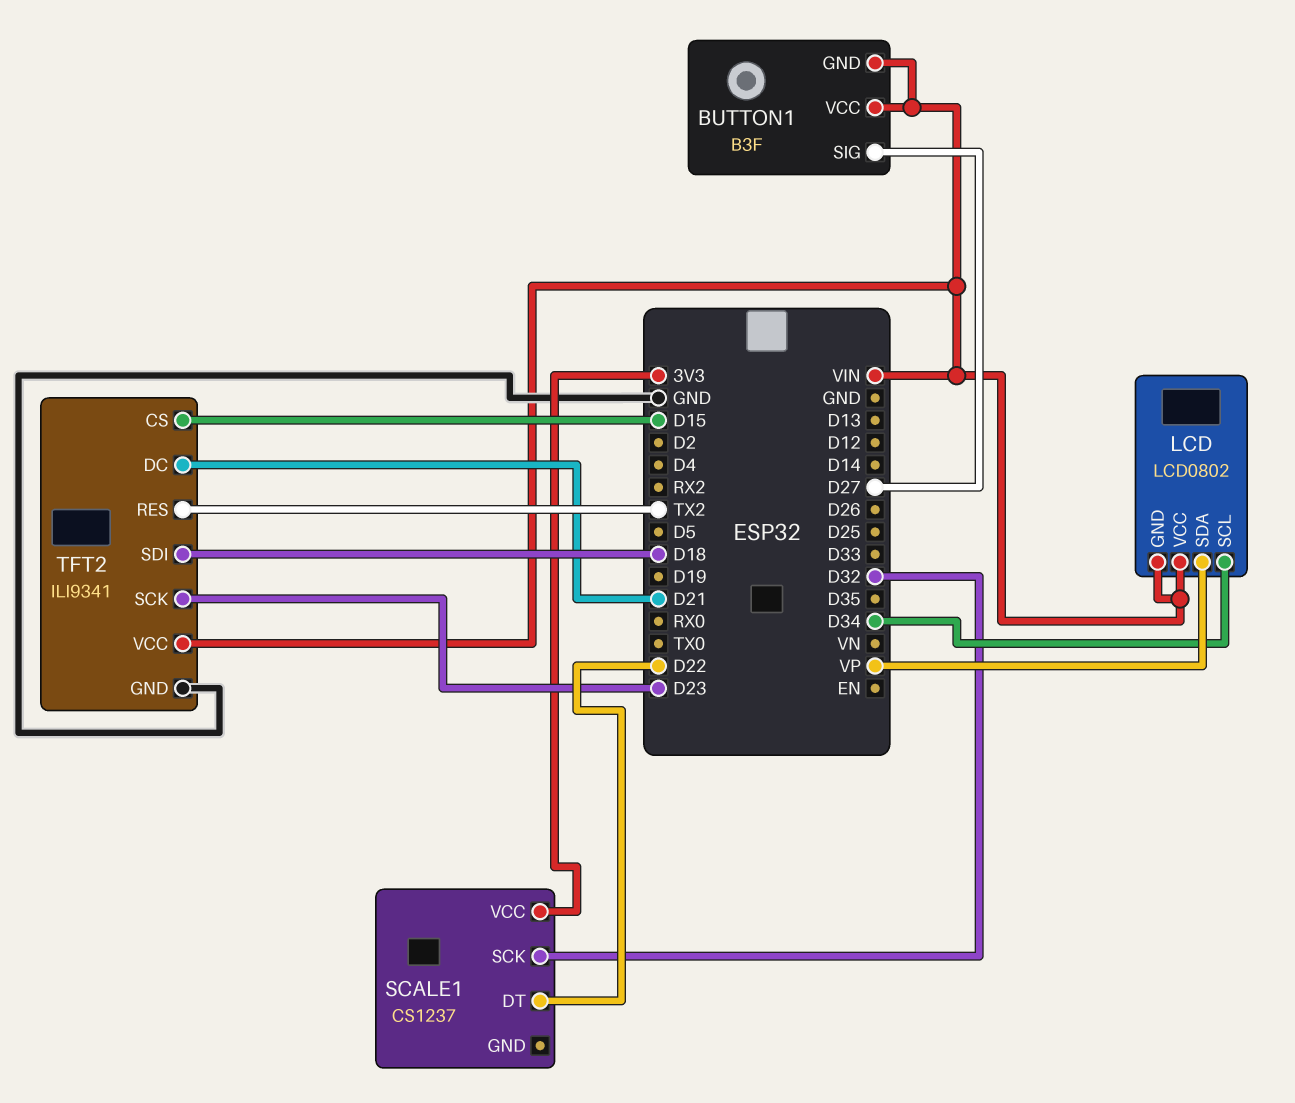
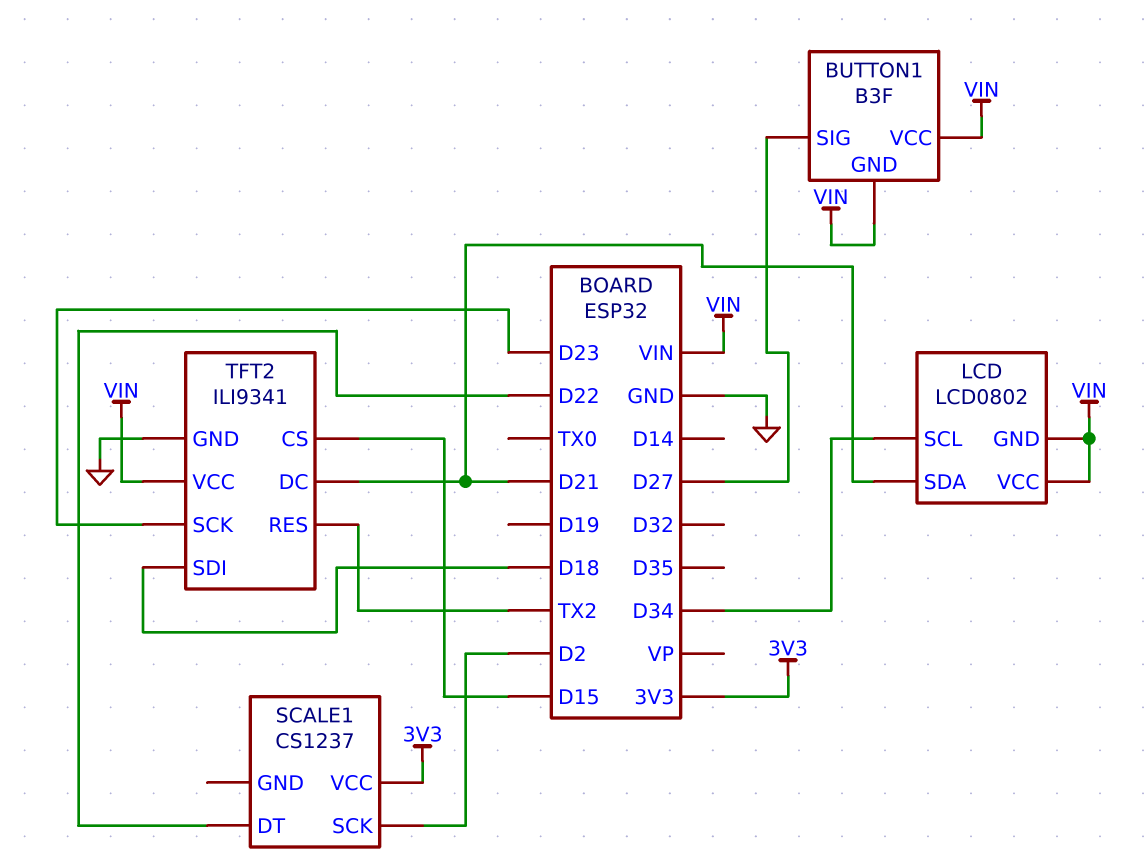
LCD pin SDA: VP -> D21
SCALE1 pin SCK: D32 -> D2

